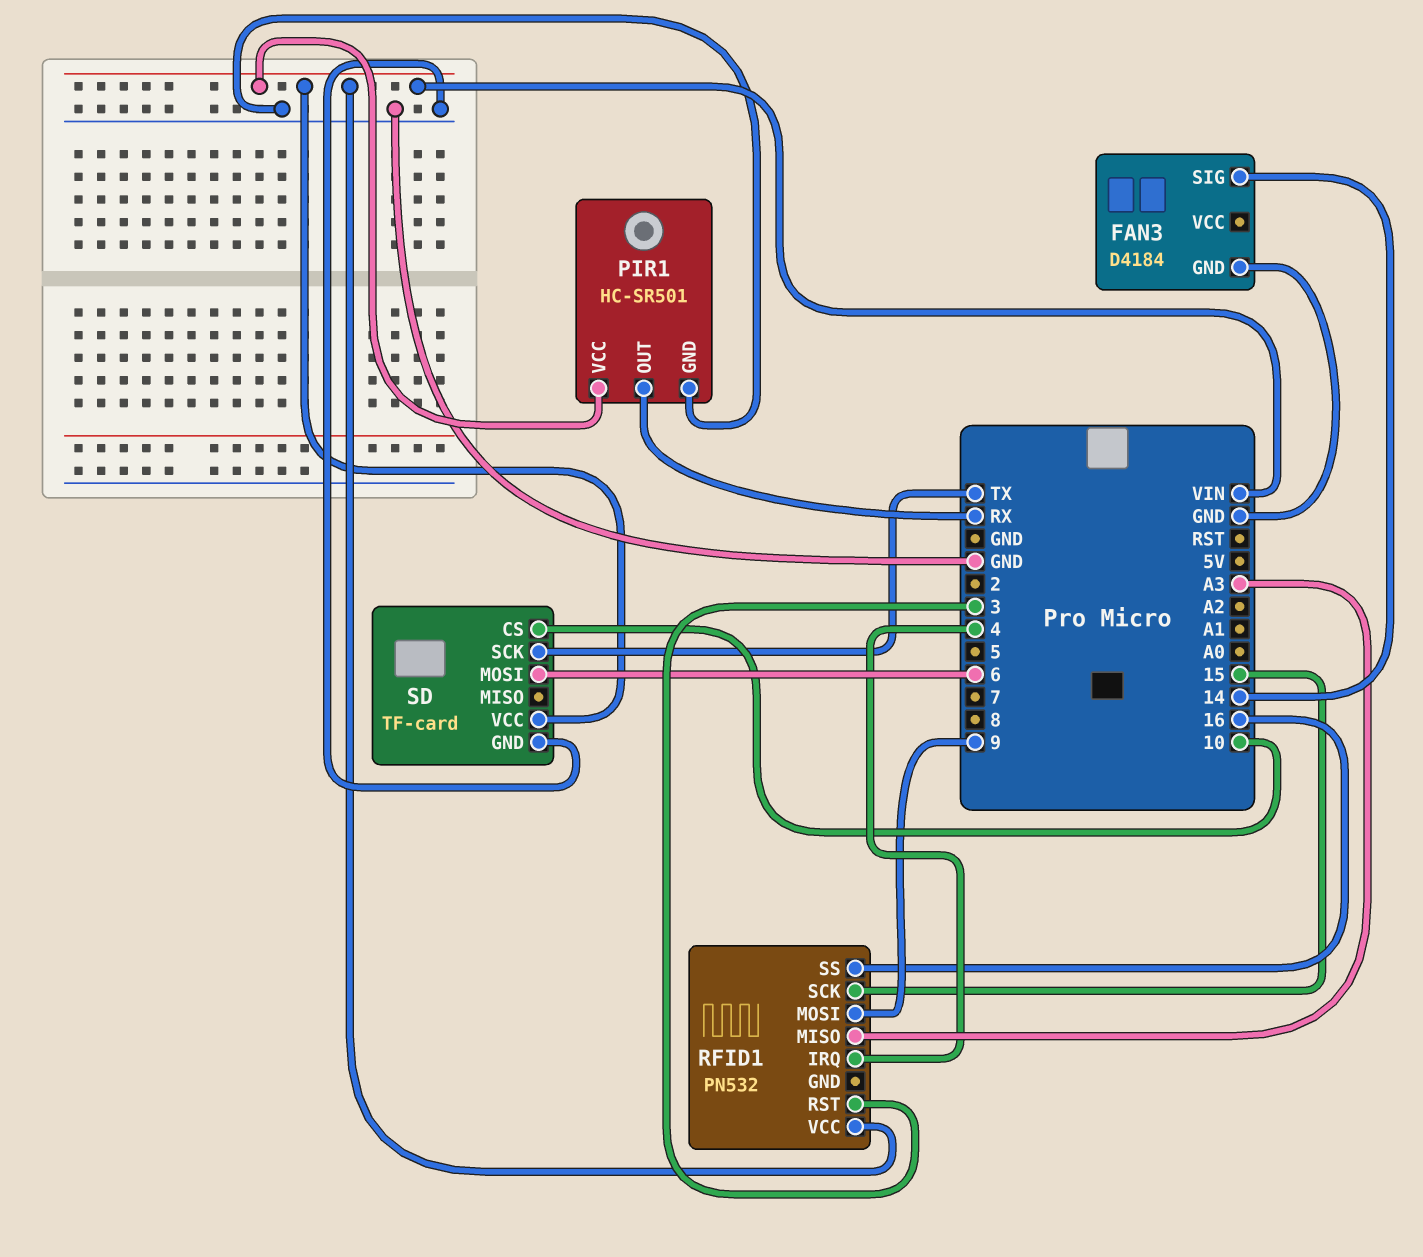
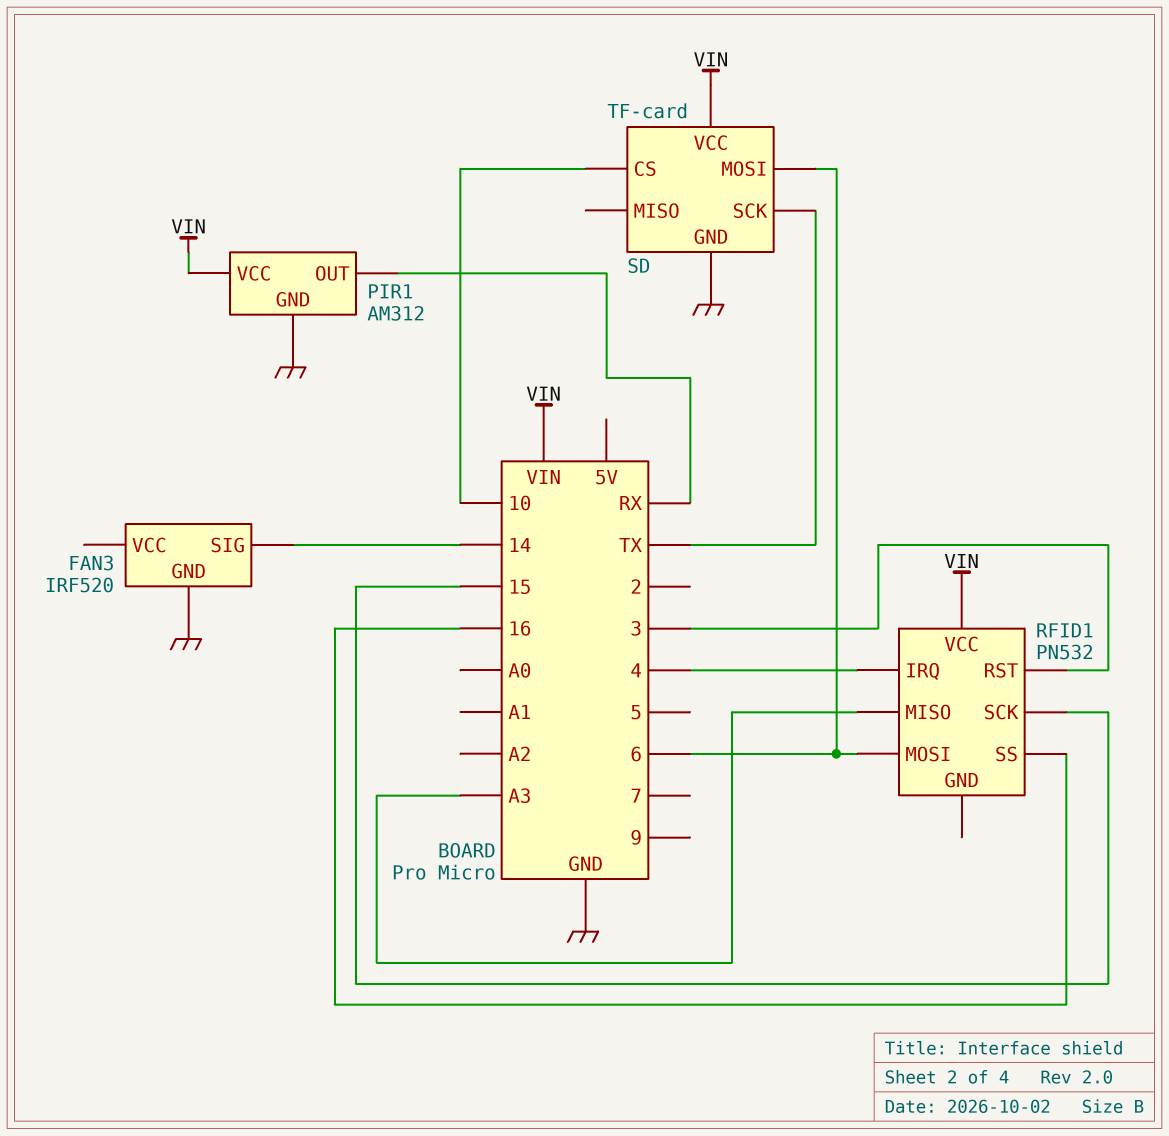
FAN3: D4184 -> IRF520
PIR1: HC-SR501 -> AM312
RFID1 pin MOSI: 9 -> 6

